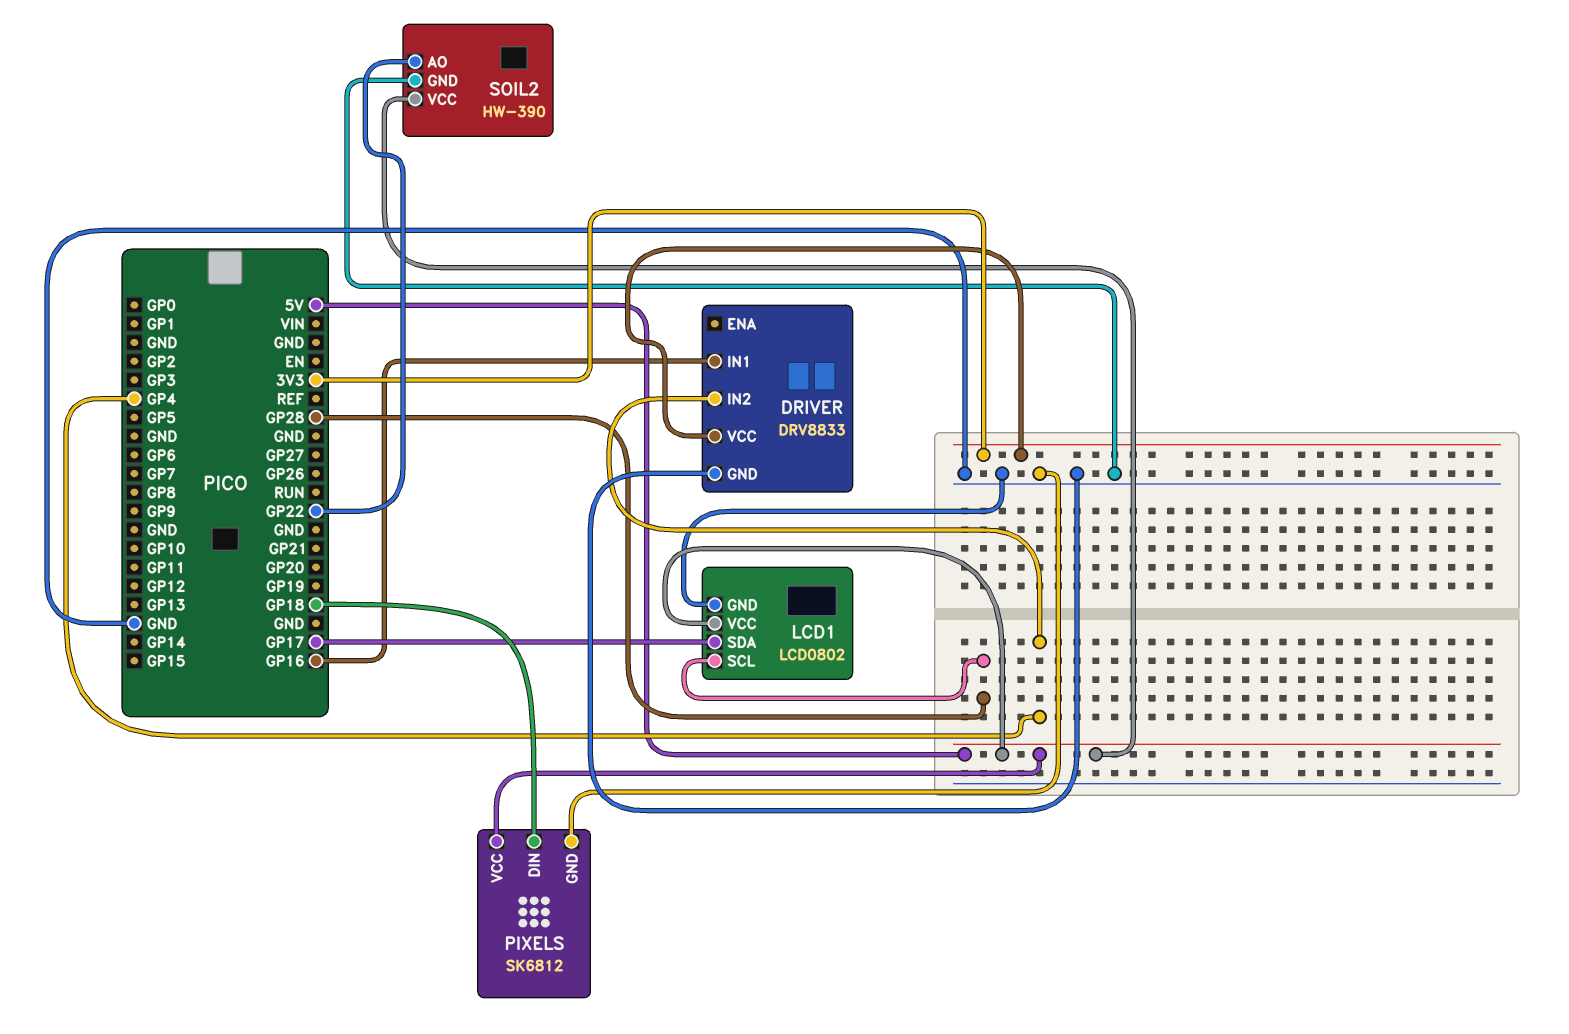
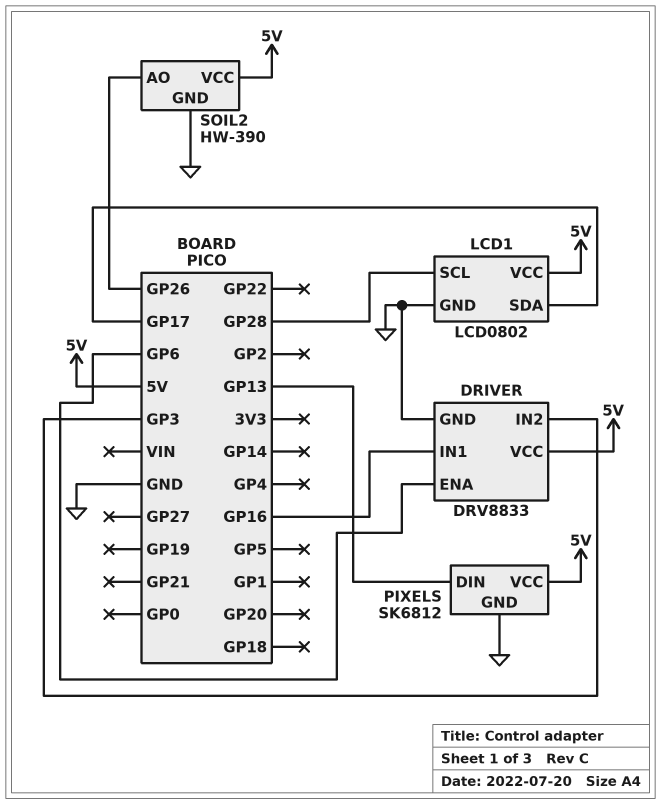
DRIVER pin ENA: none -> GP6
DRIVER pin IN2: GP4 -> GP3
DRIVER pin VCC: 3V3 -> 5V
PIXELS pin DIN: GP18 -> GP13
SOIL2 pin AO: GP22 -> GP26

